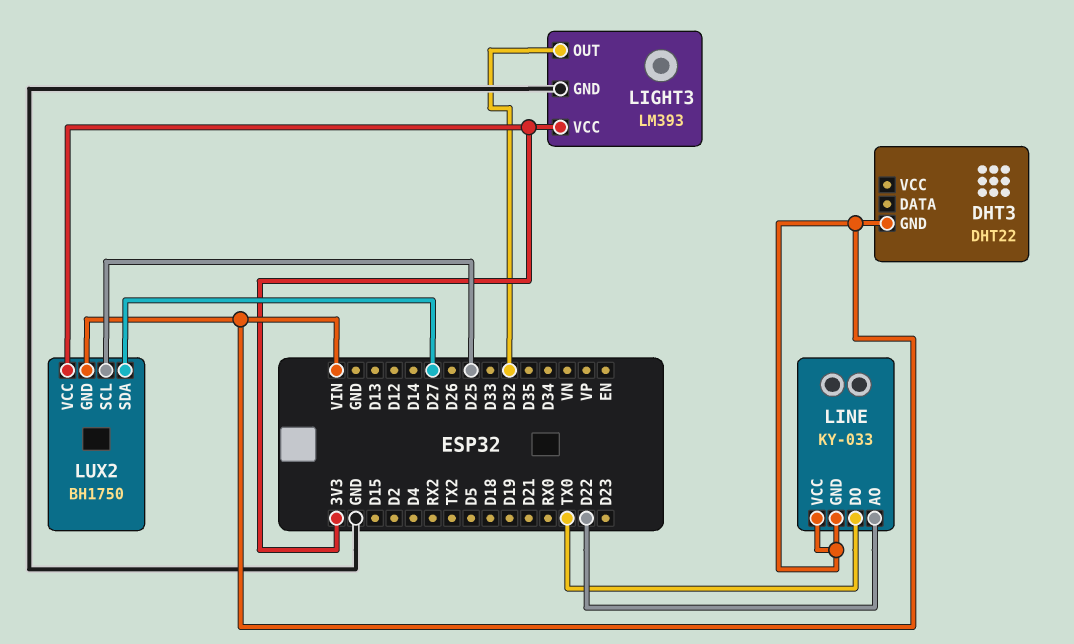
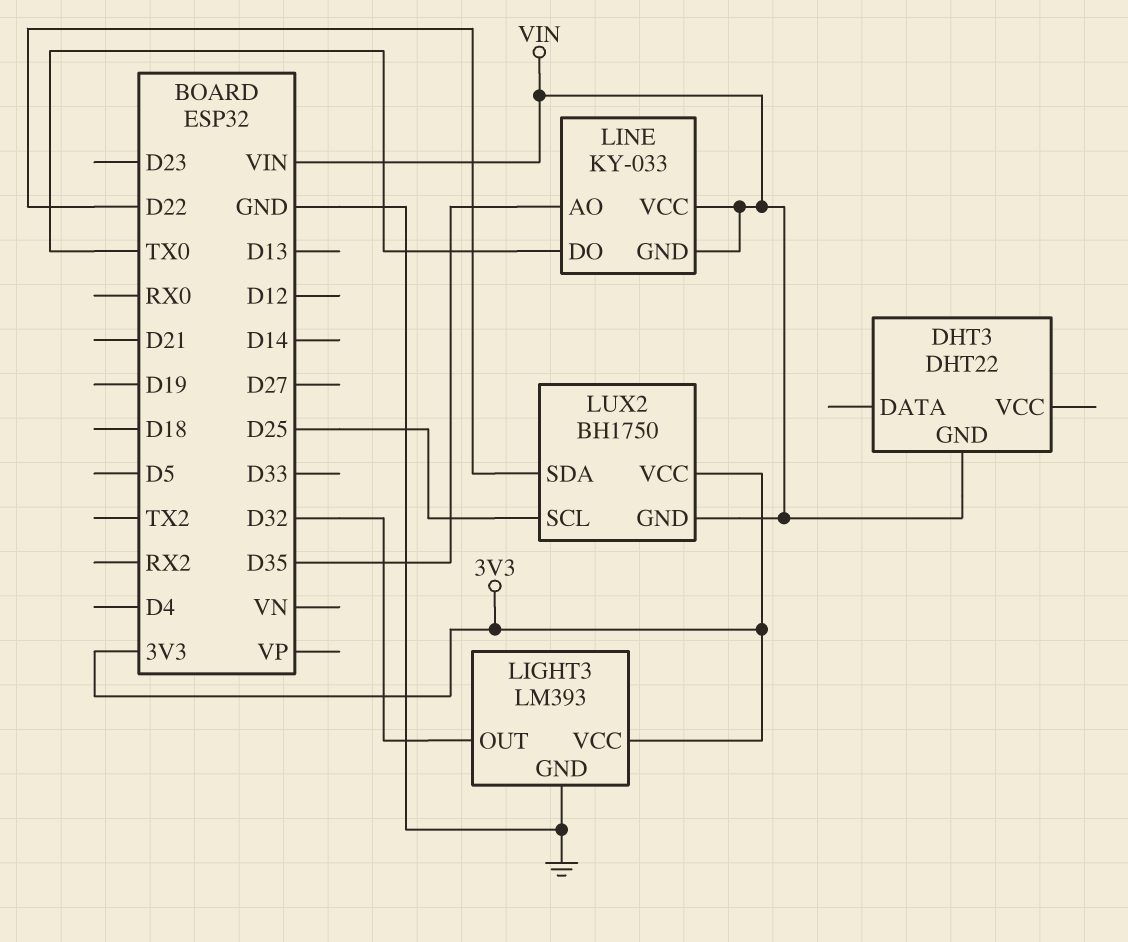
LINE pin AO: D22 -> D35
LUX2 pin SDA: D27 -> D22

